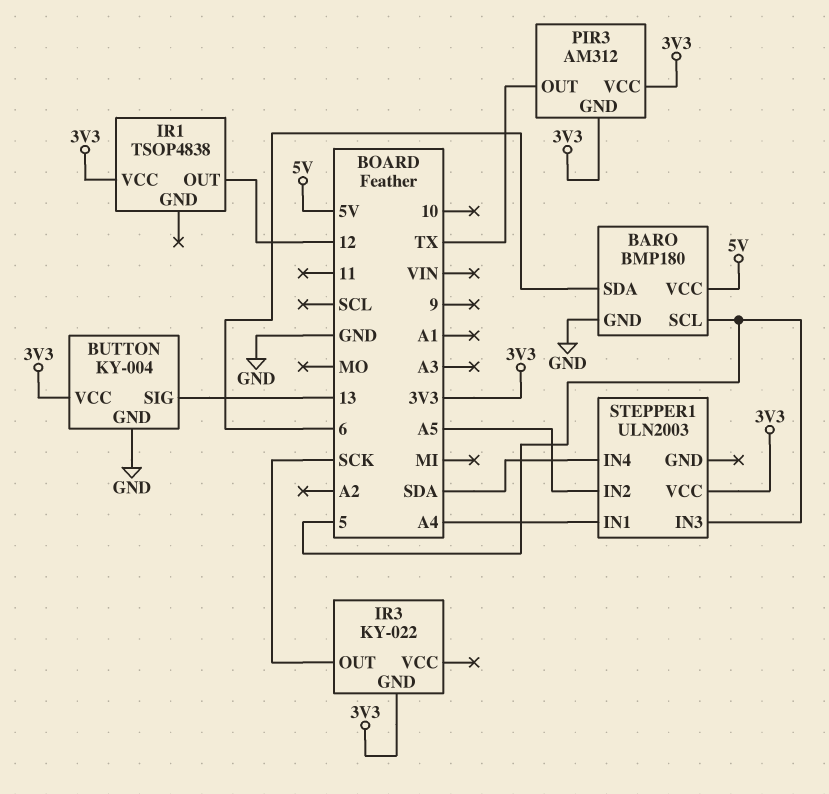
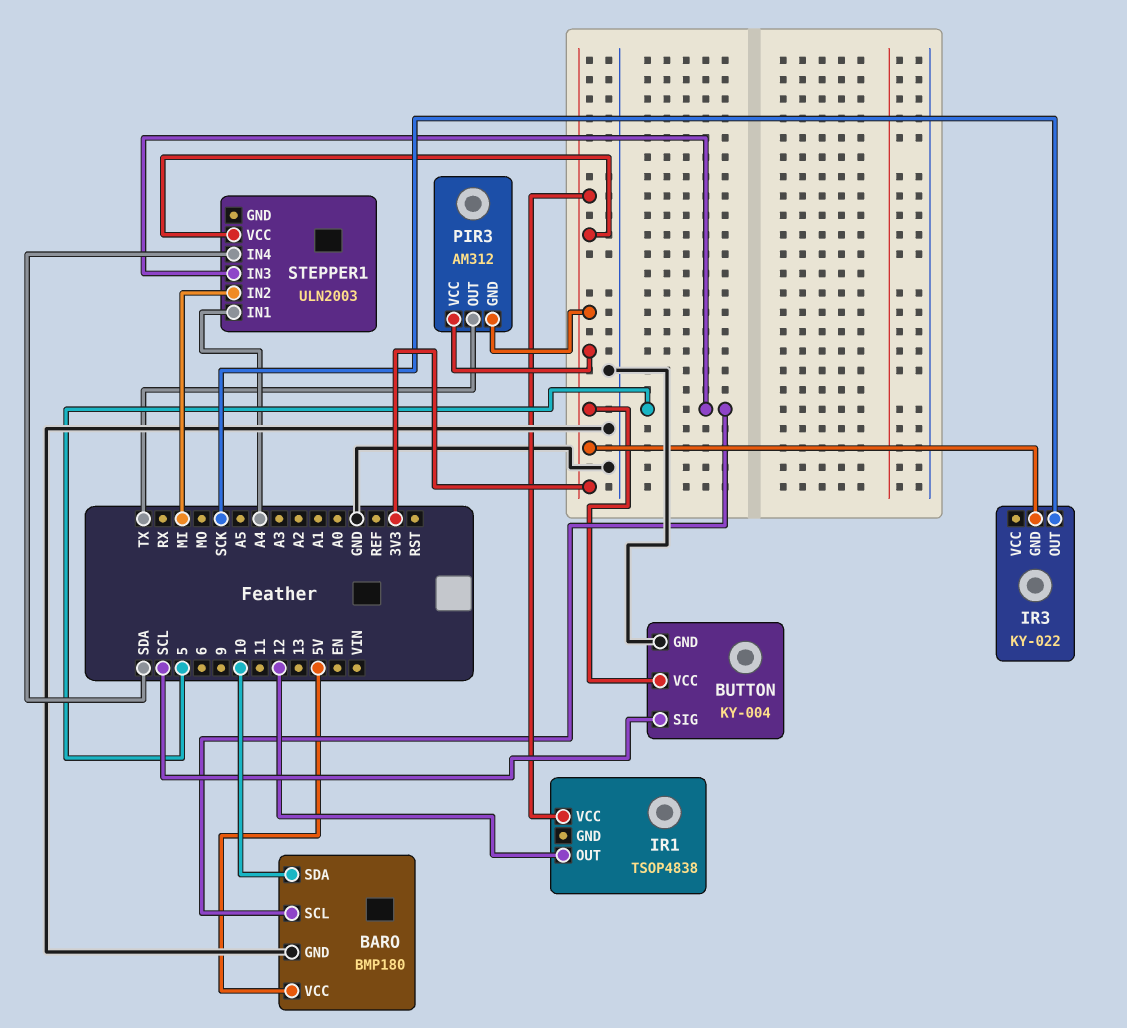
BARO pin SDA: 6 -> 10
BUTTON pin SIG: 13 -> SCL
STEPPER1 pin IN2: A5 -> MI

